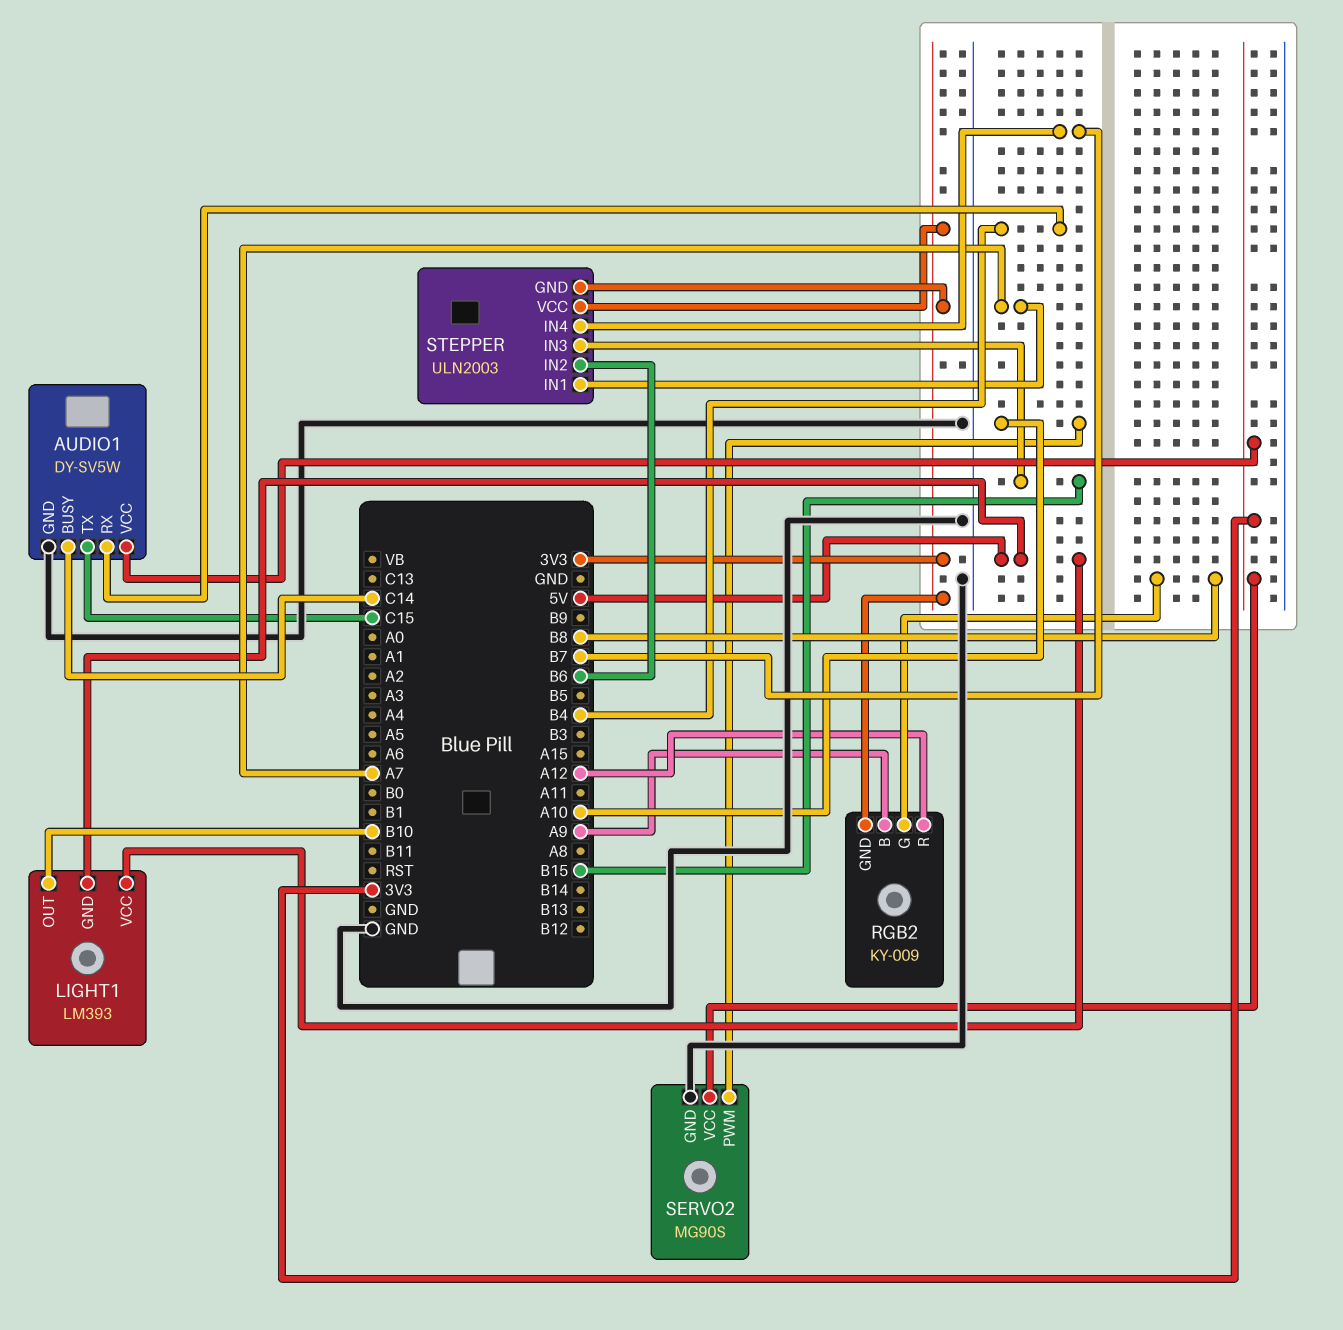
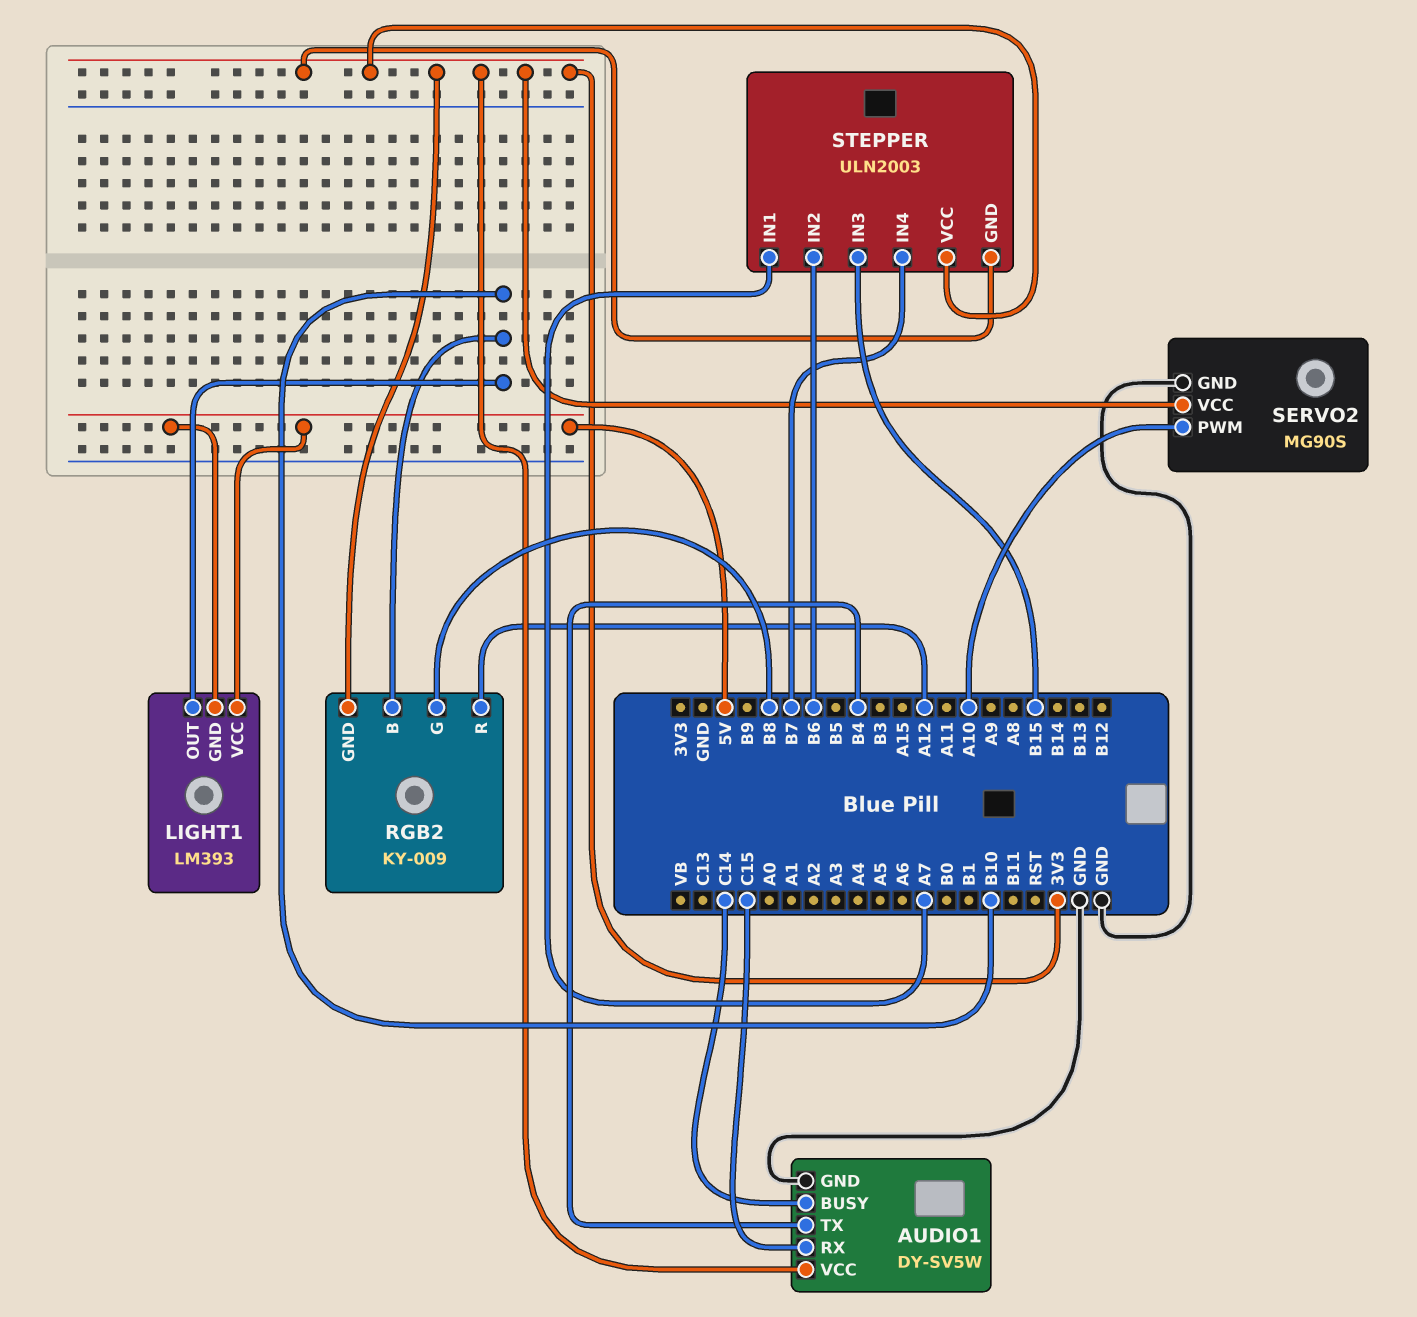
AUDIO1 pin RX: B4 -> C15
AUDIO1 pin TX: C15 -> B4
RGB2 pin B: A9 -> B10

